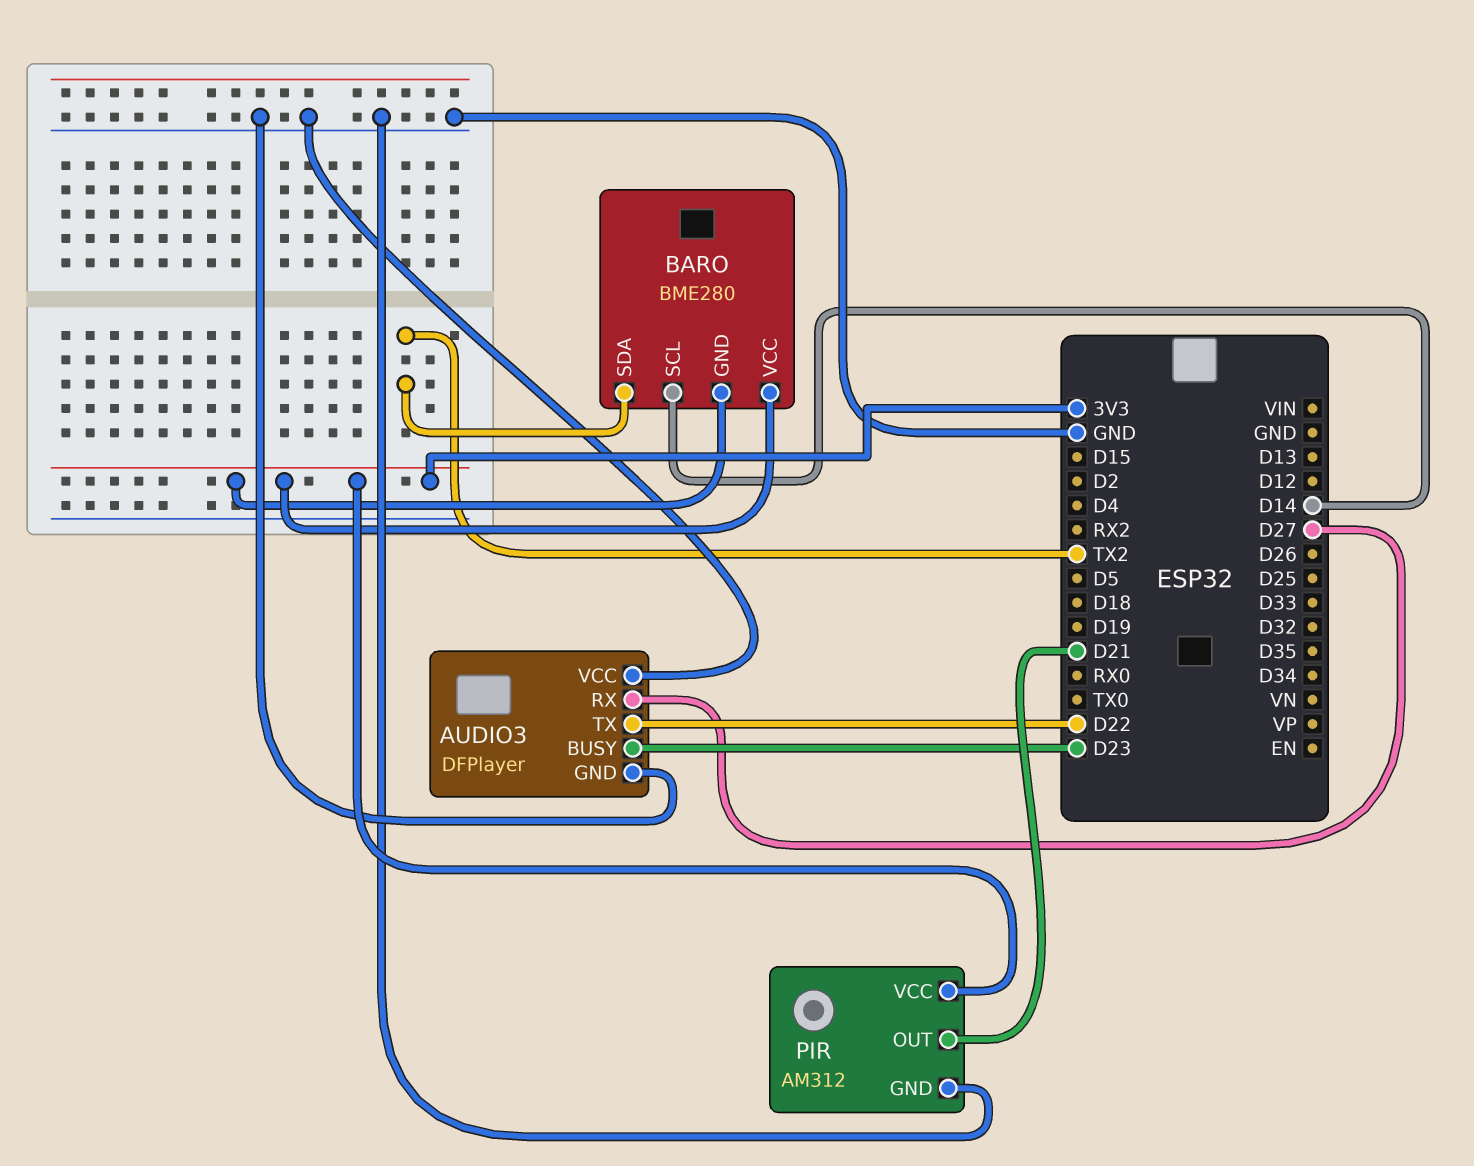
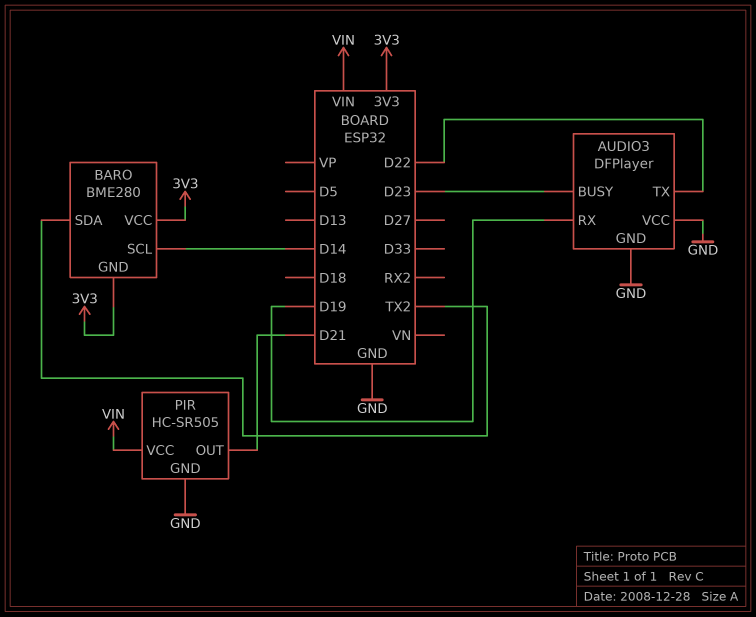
AUDIO3 pin RX: D27 -> D19
PIR: AM312 -> HC-SR505
PIR pin VCC: 3V3 -> VIN

